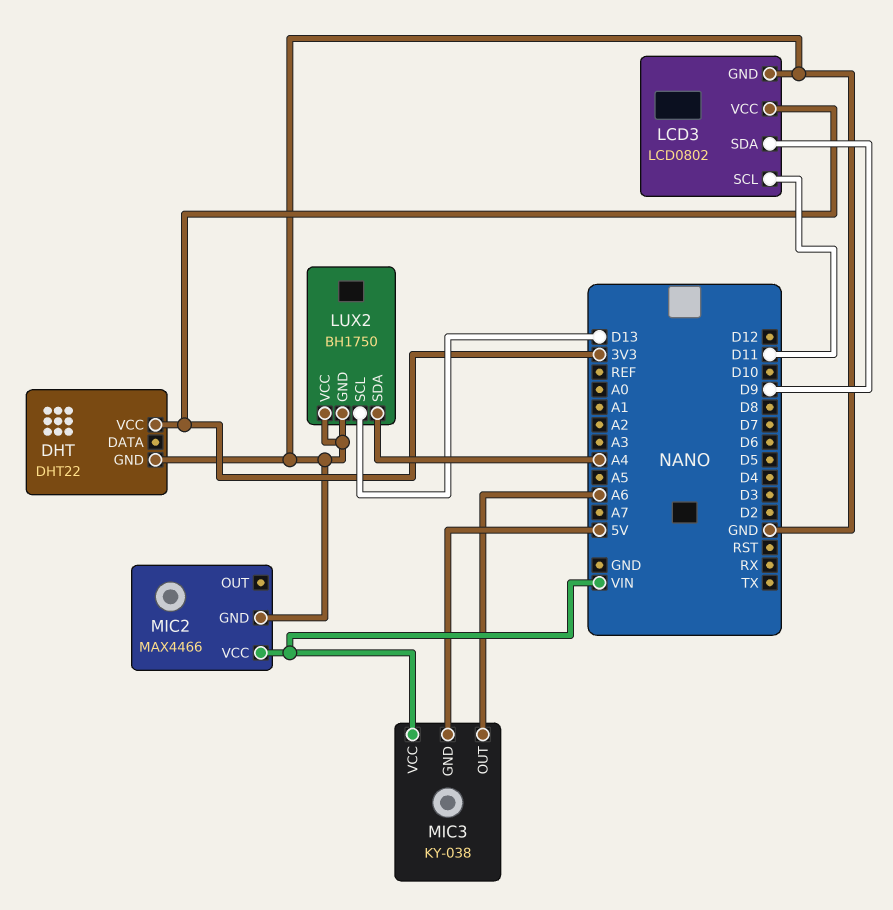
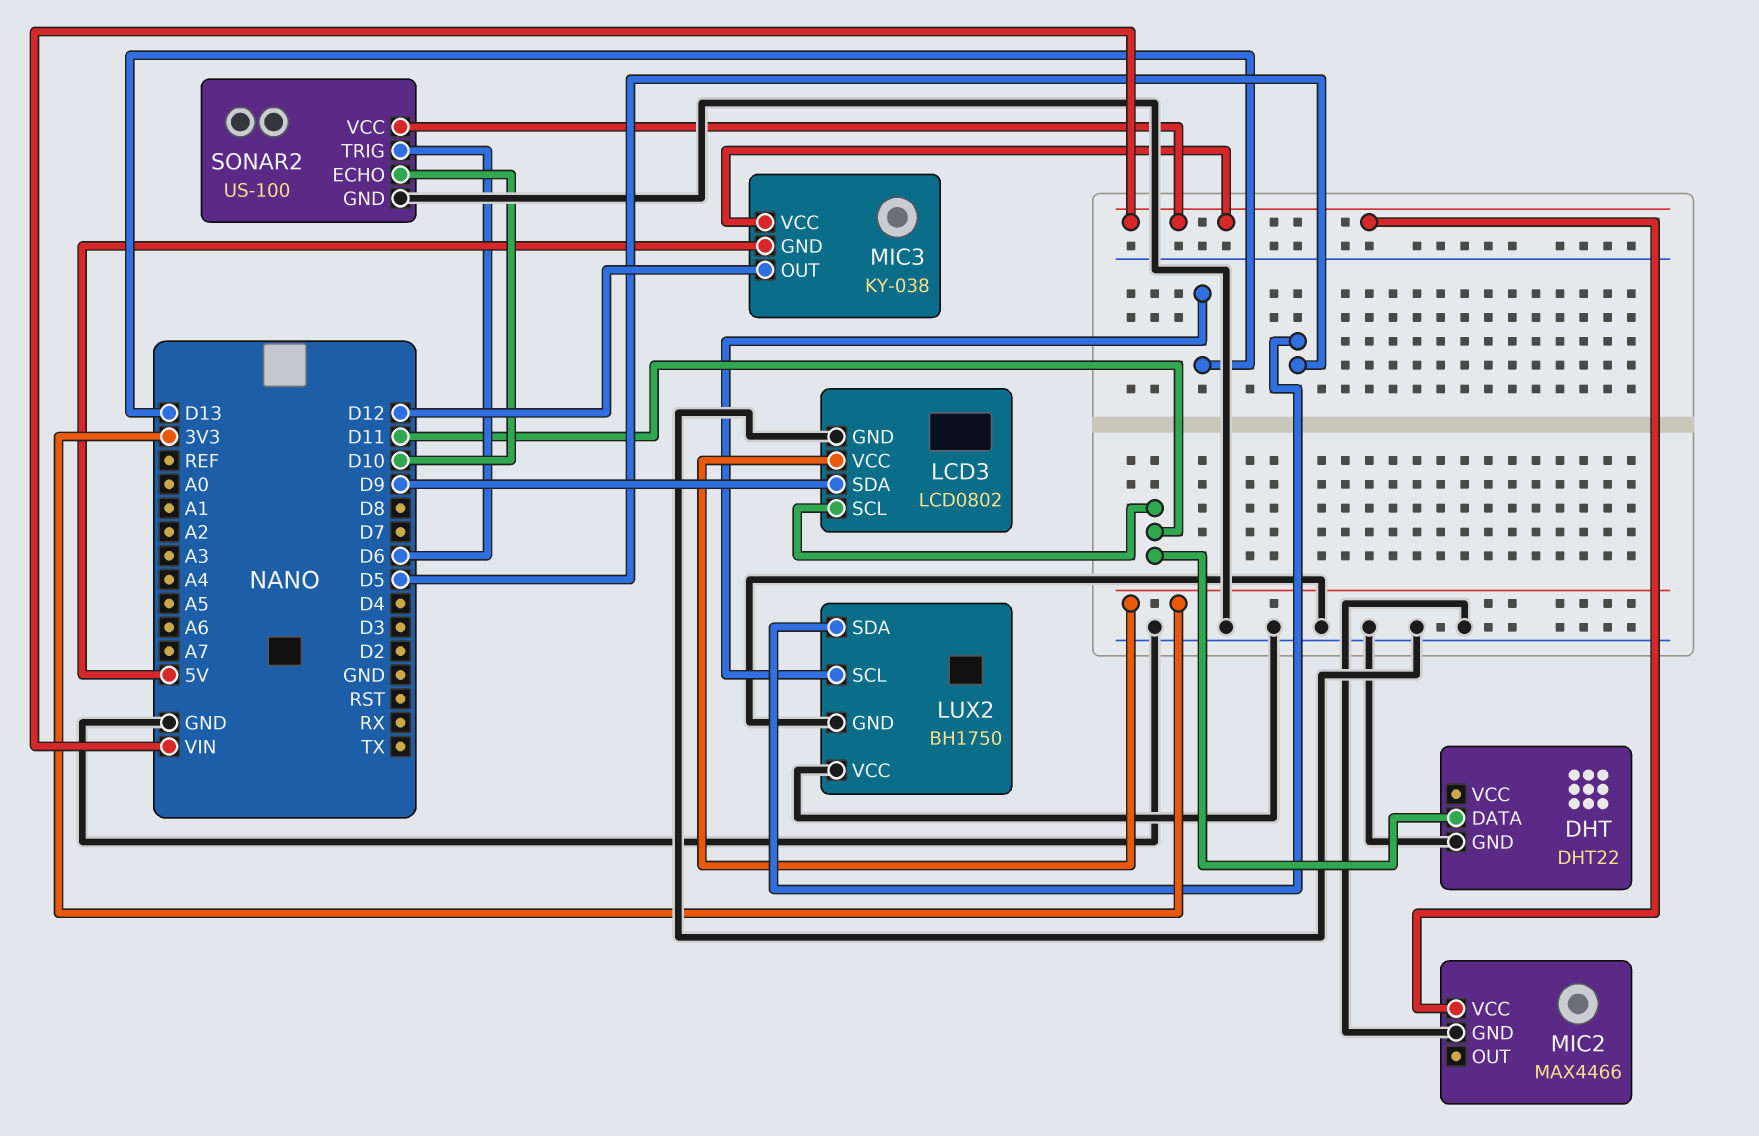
DHT pin DATA: none -> D11
DHT pin VCC: 3V3 -> none
LUX2 pin SDA: A4 -> D5
MIC3 pin OUT: A6 -> D12
SONAR2: none -> US-100
SONAR2 pin ECHO: none -> D10
SONAR2 pin GND: none -> GND
SONAR2 pin TRIG: none -> D6
SONAR2 pin VCC: none -> VIN

